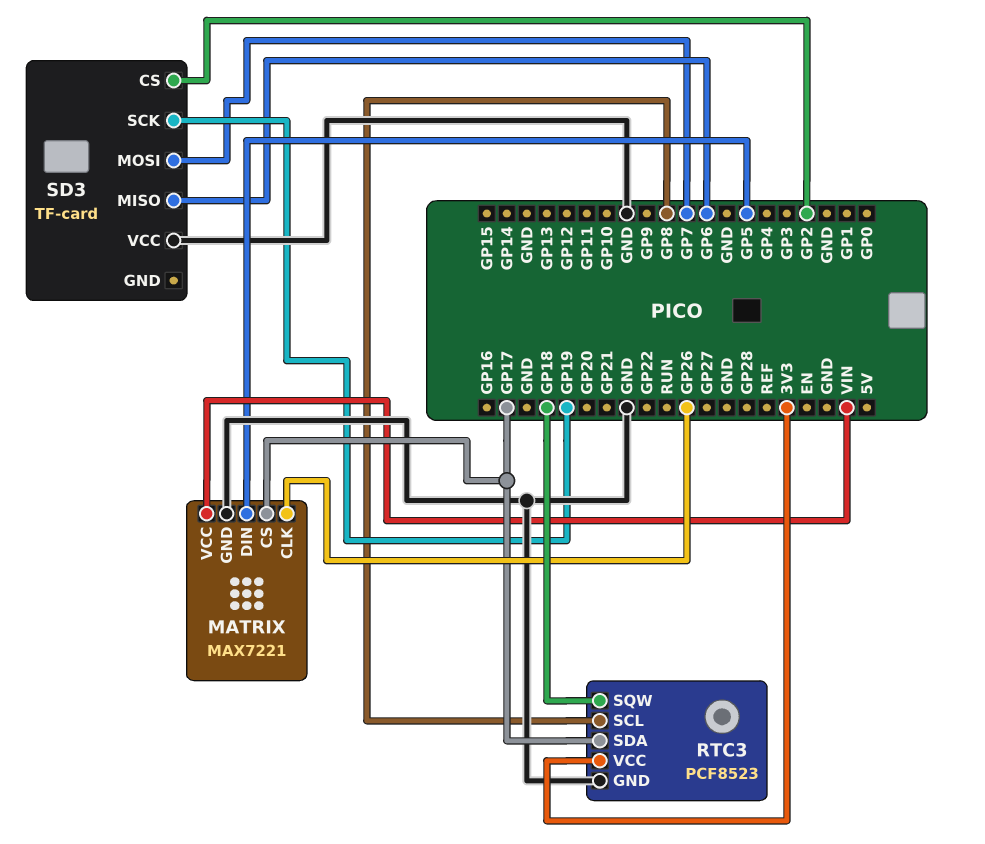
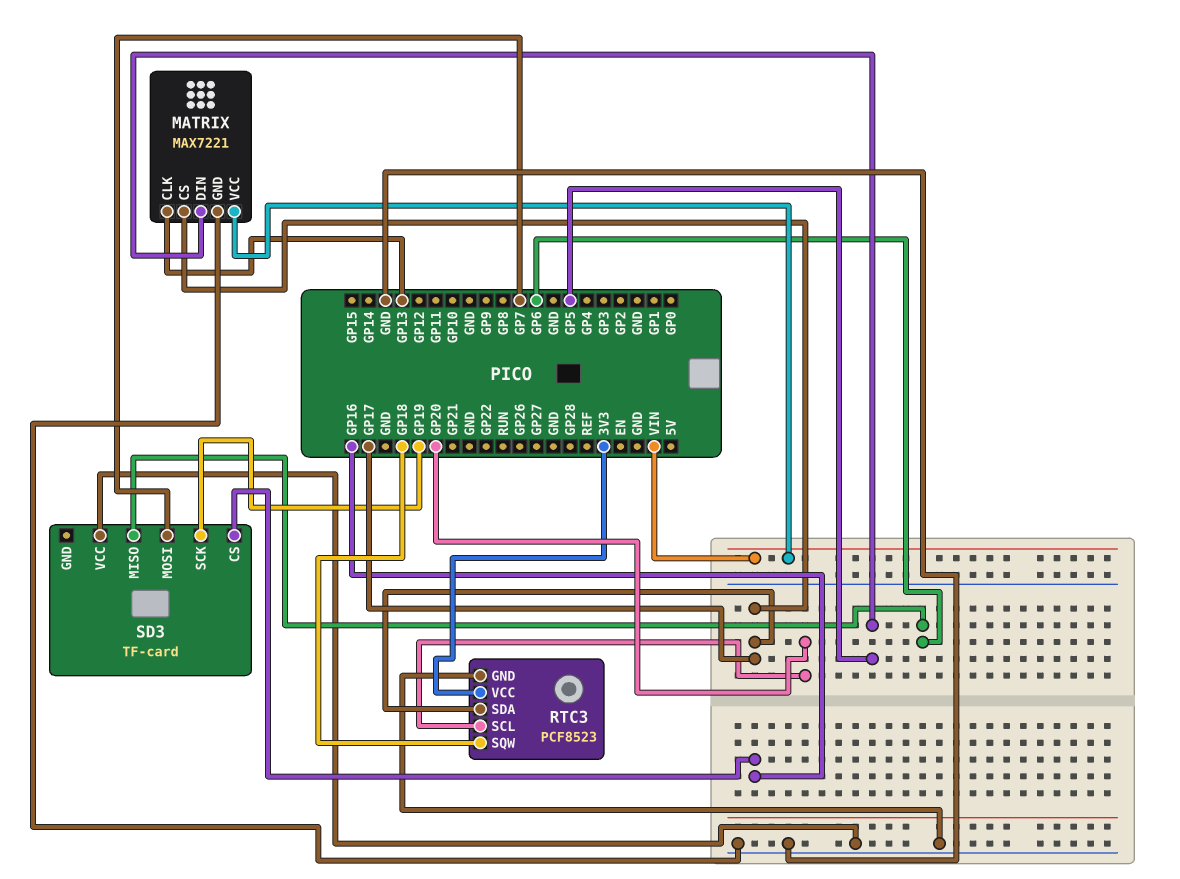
MATRIX pin CLK: GP26 -> GP13
RTC3 pin SCL: GP8 -> GP20
SD3 pin CS: GP2 -> GP16

